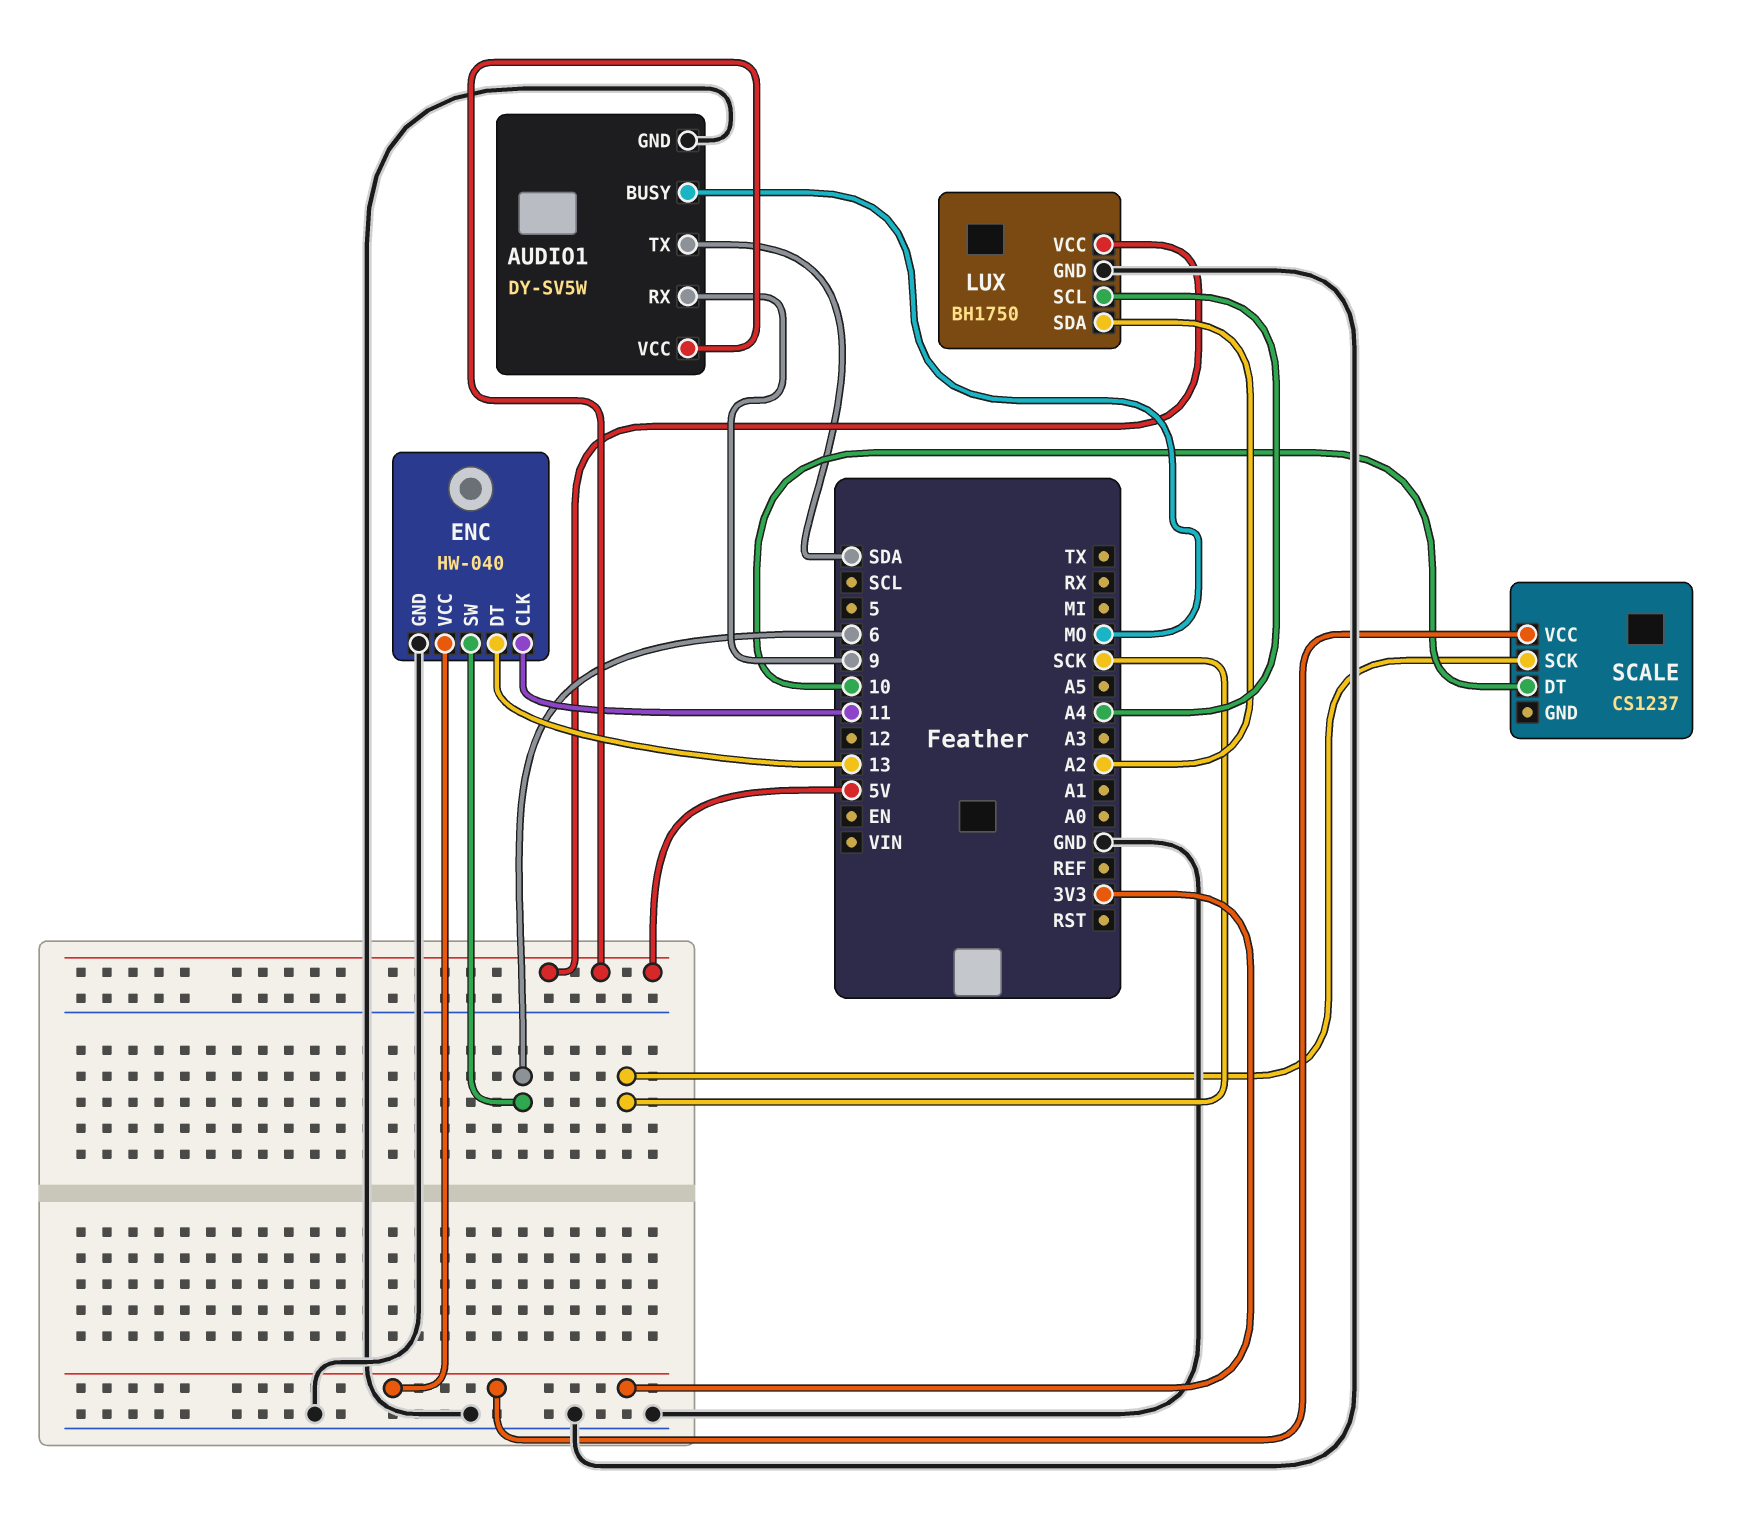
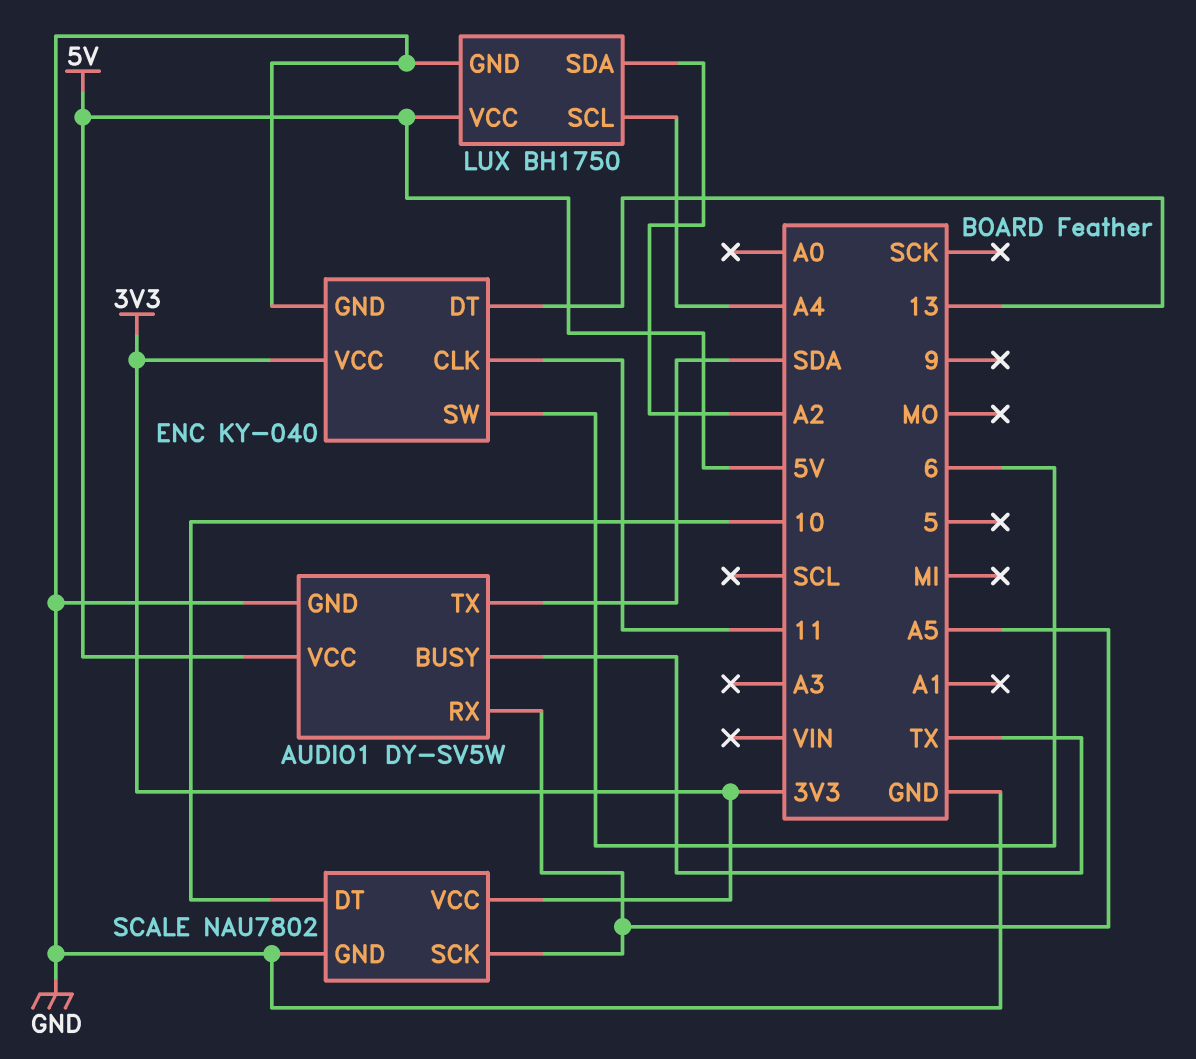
AUDIO1 pin BUSY: MO -> TX
AUDIO1 pin RX: 9 -> A5
ENC: HW-040 -> KY-040
SCALE: CS1237 -> NAU7802
SCALE pin GND: none -> GND
SCALE pin SCK: SCK -> A5

